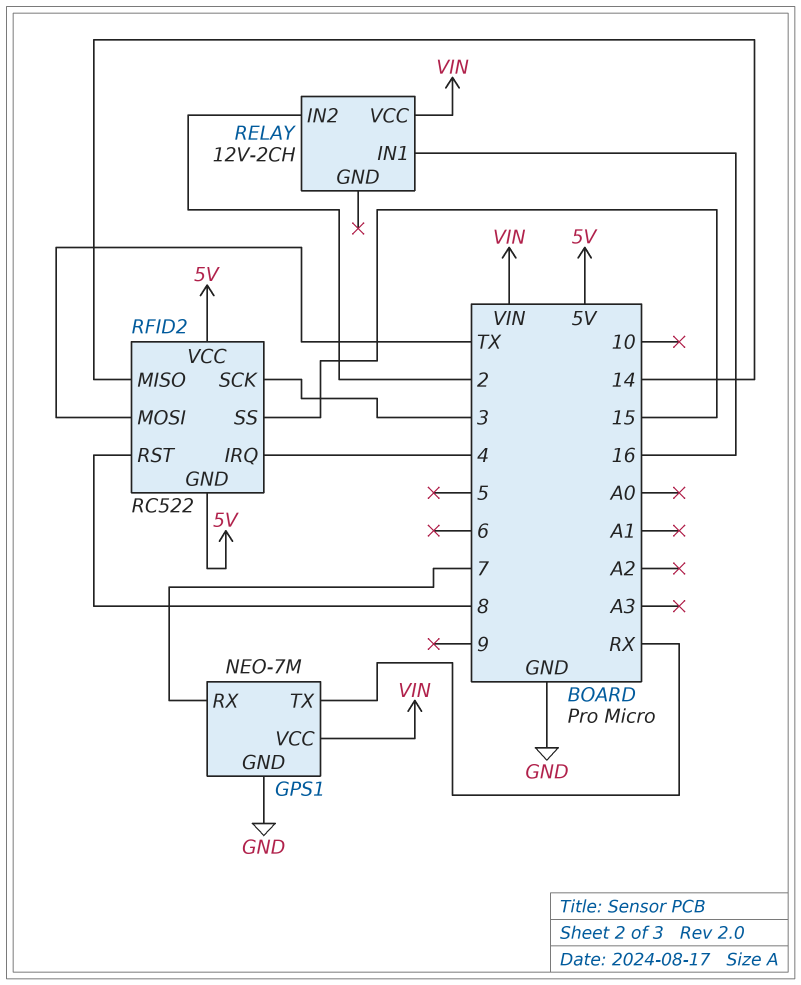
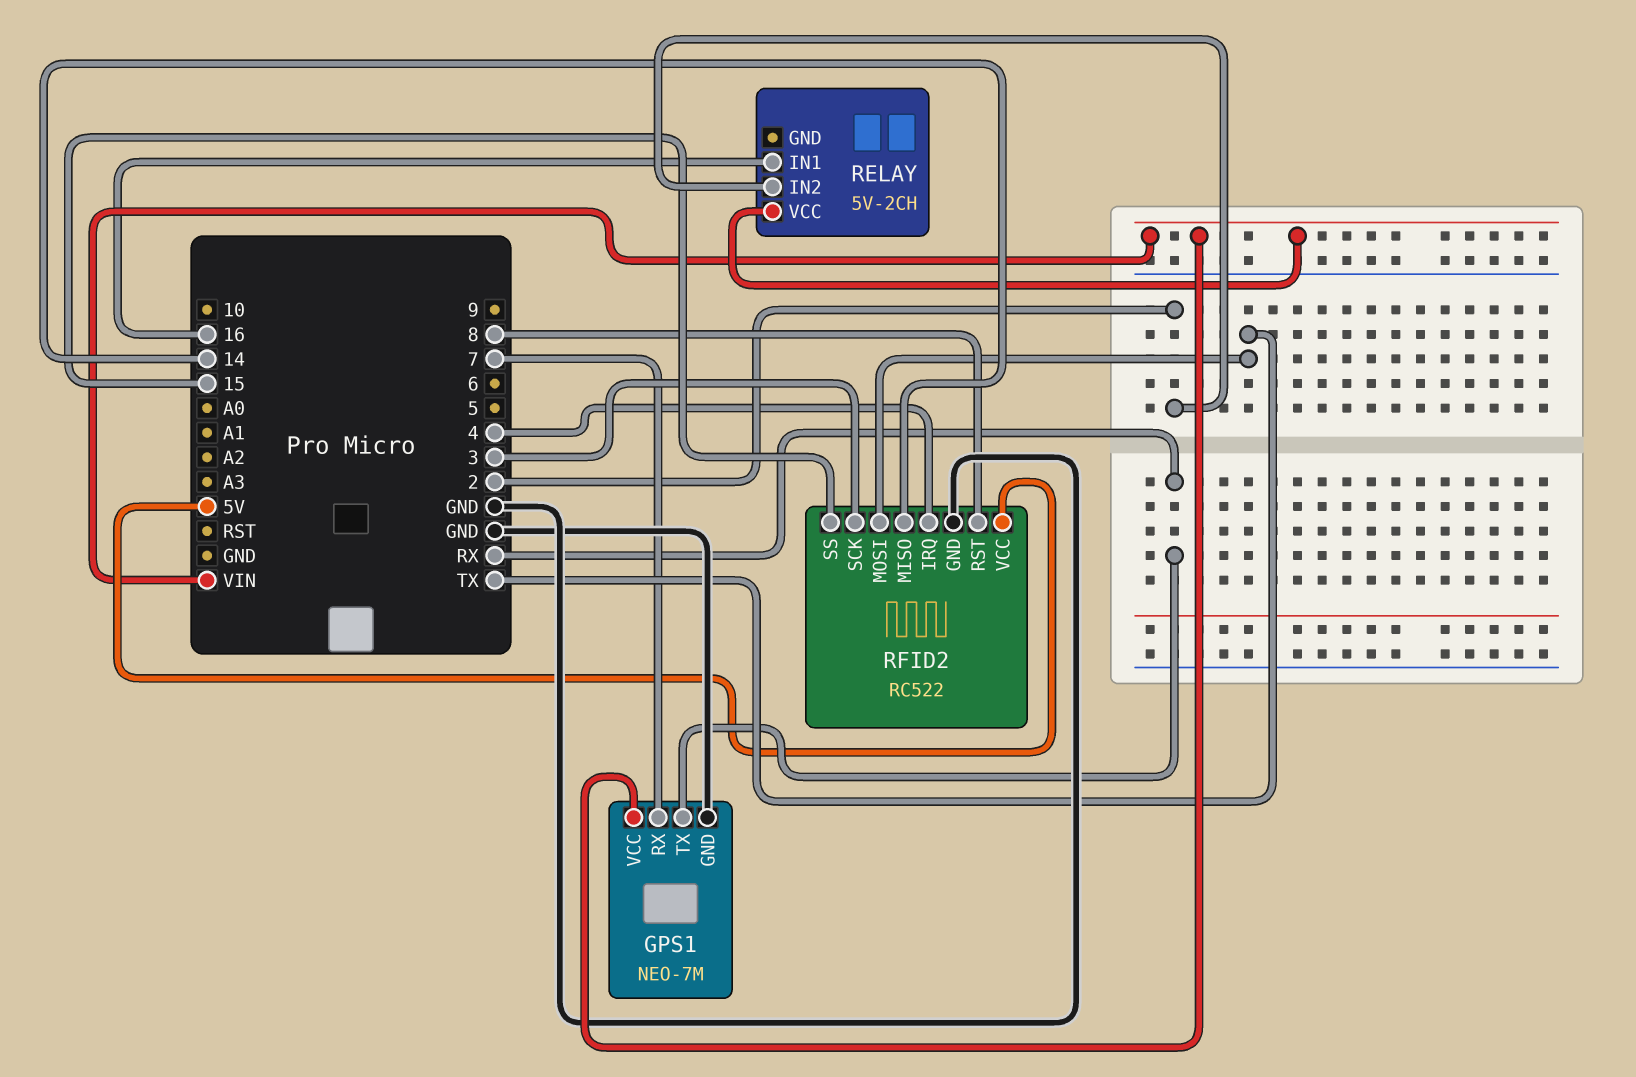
RELAY: 12V-2CH -> 5V-2CH
RFID2 pin GND: 5V -> GND

